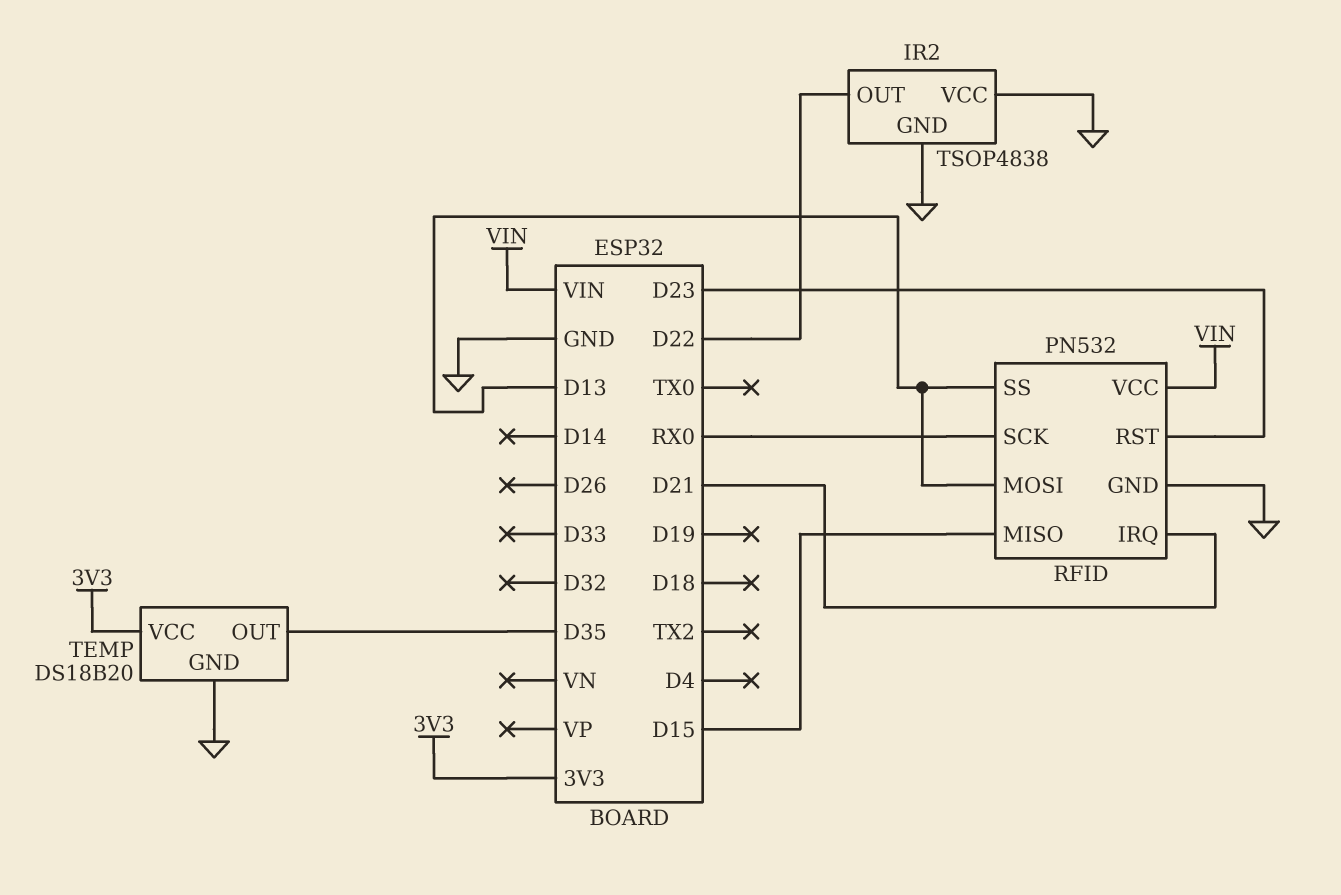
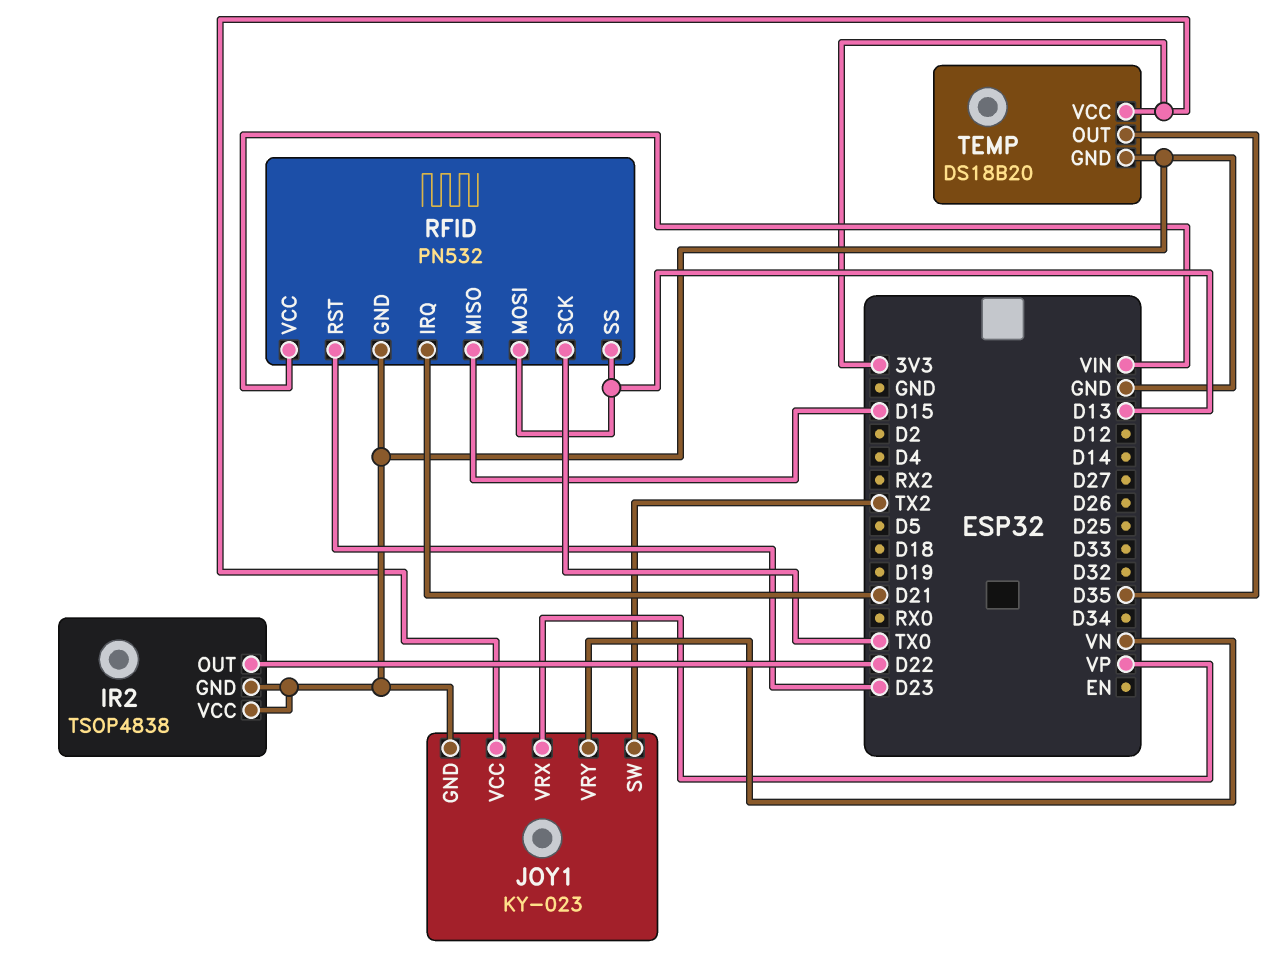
JOY1: none -> KY-023
JOY1 pin GND: none -> GND
JOY1 pin SW: none -> TX2
JOY1 pin VCC: none -> 3V3
JOY1 pin VRX: none -> VP
JOY1 pin VRY: none -> VN
RFID pin SCK: RX0 -> TX0

